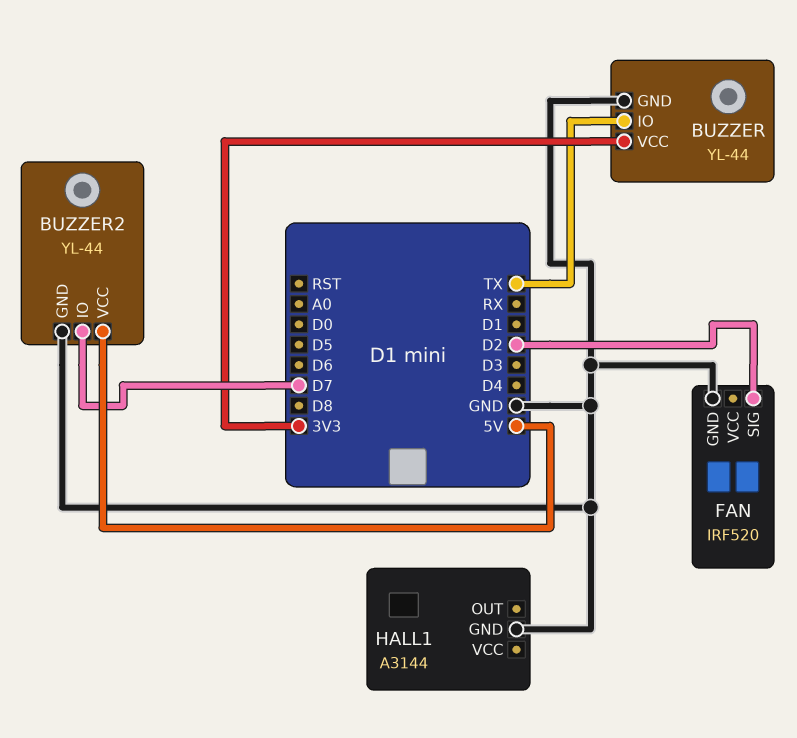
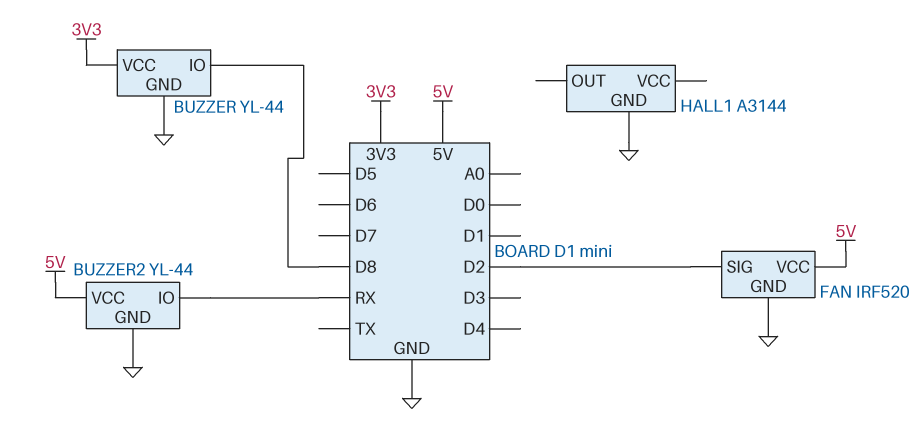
BUZZER pin IO: TX -> D8
BUZZER2 pin IO: D7 -> RX
FAN pin VCC: none -> 5V

